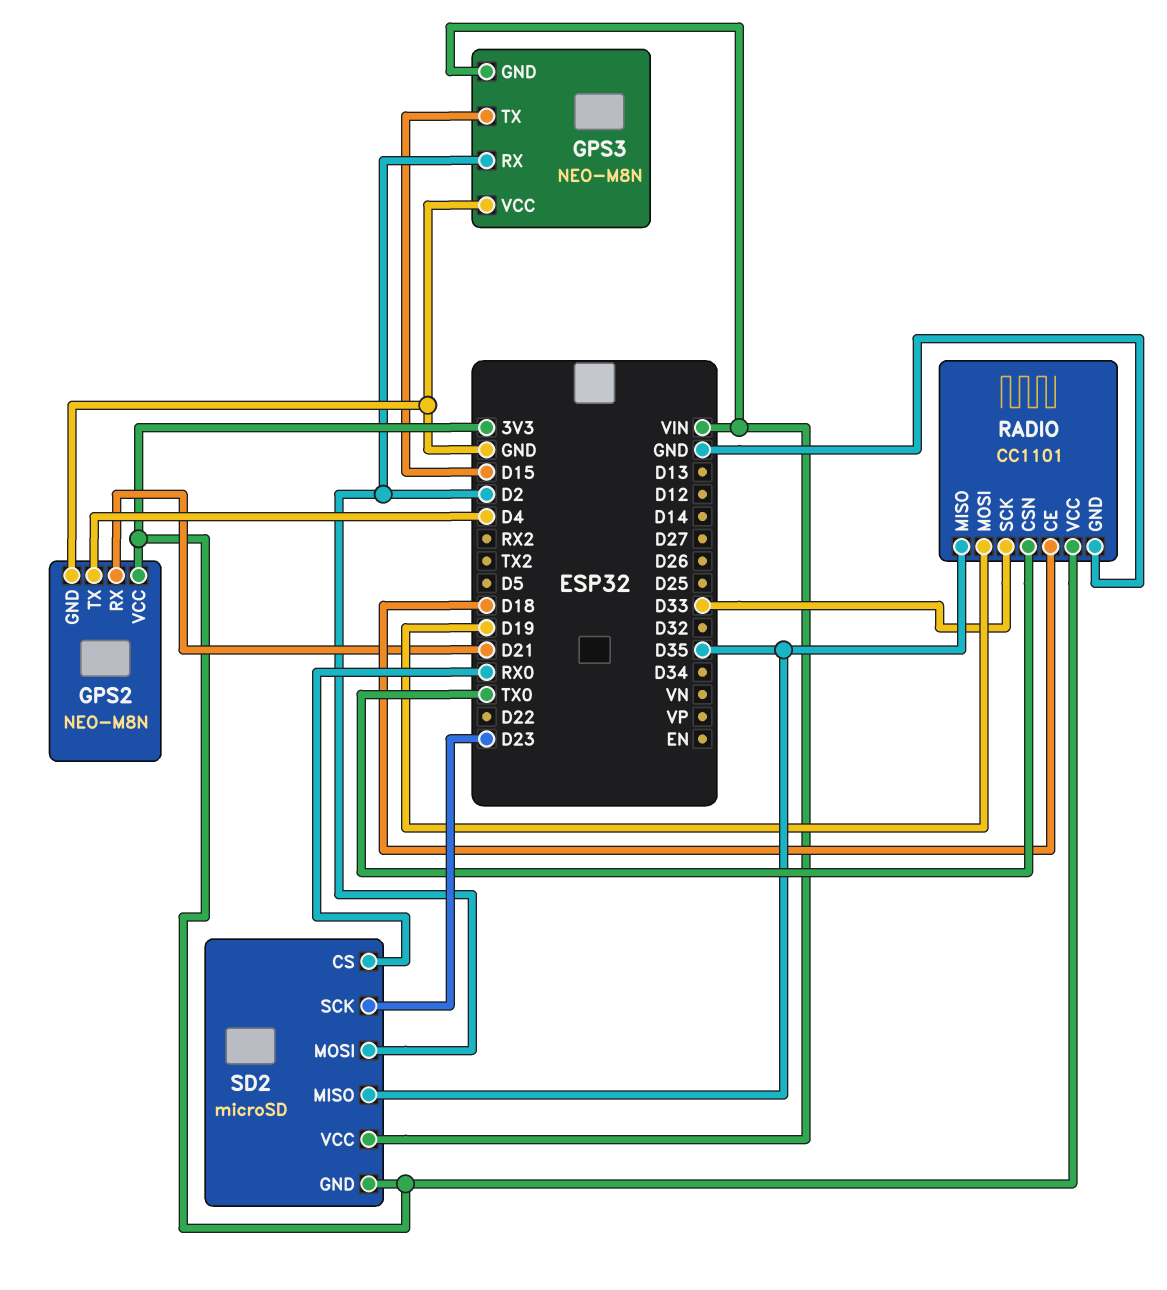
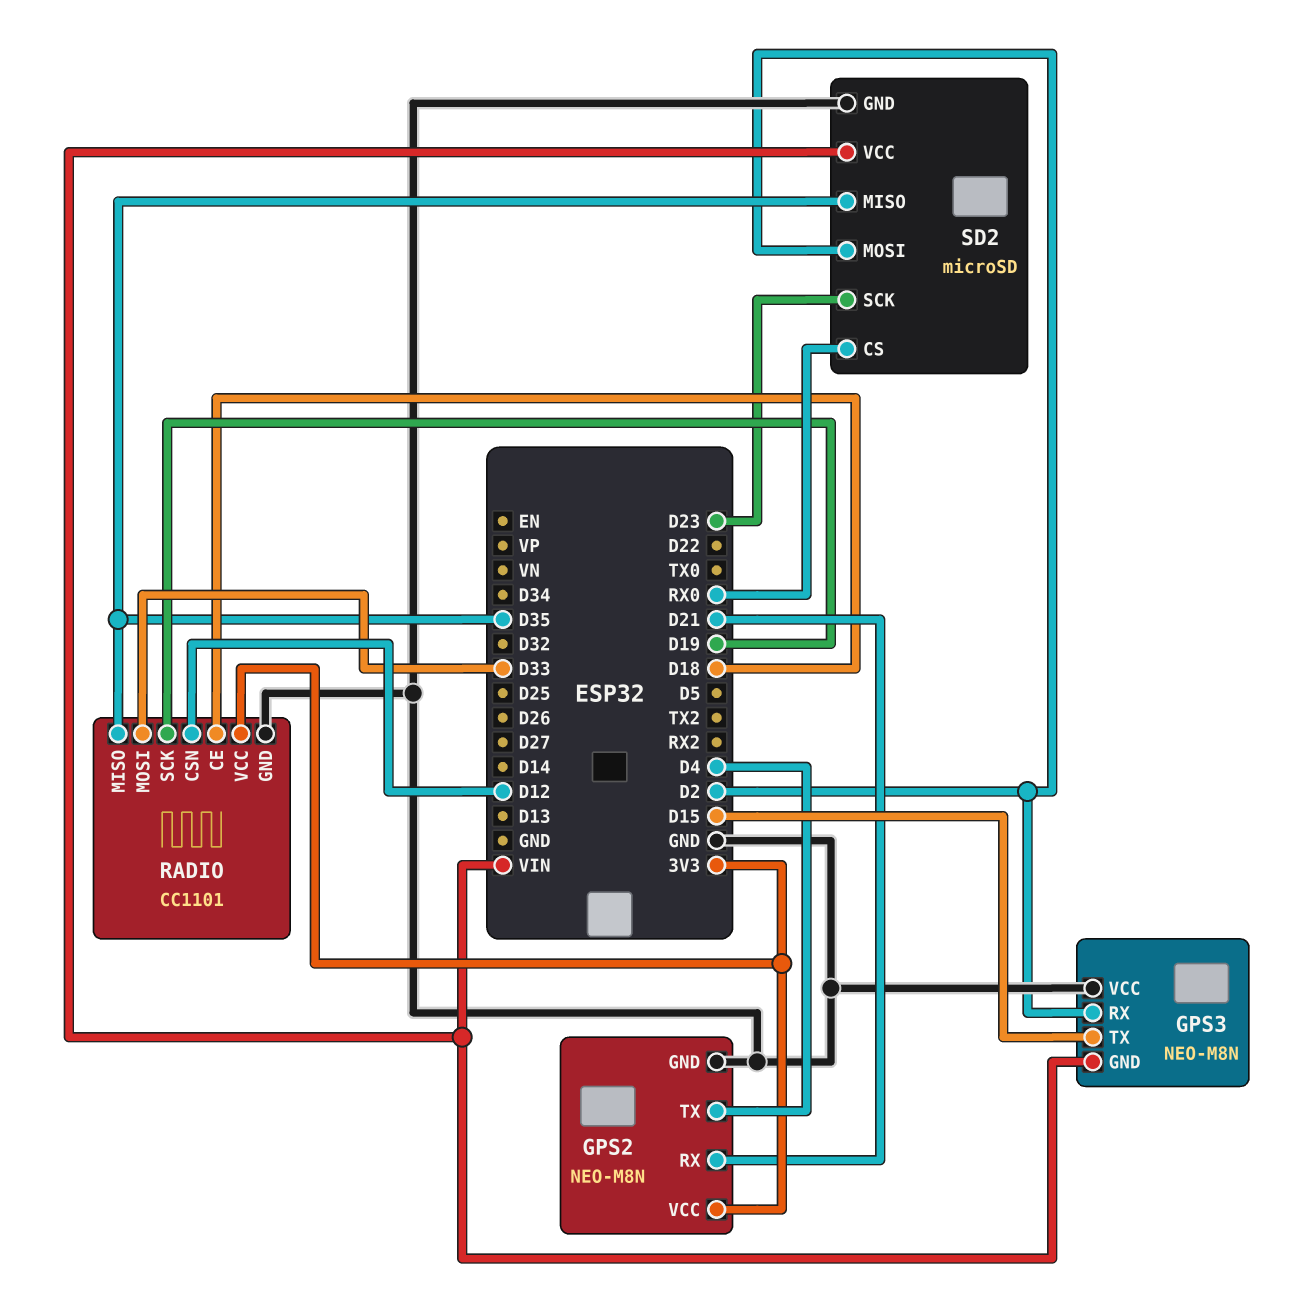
RADIO pin CSN: TX0 -> D12
RADIO pin MOSI: D19 -> D33
RADIO pin SCK: D33 -> D19
SD2 pin GND: 3V3 -> GND

